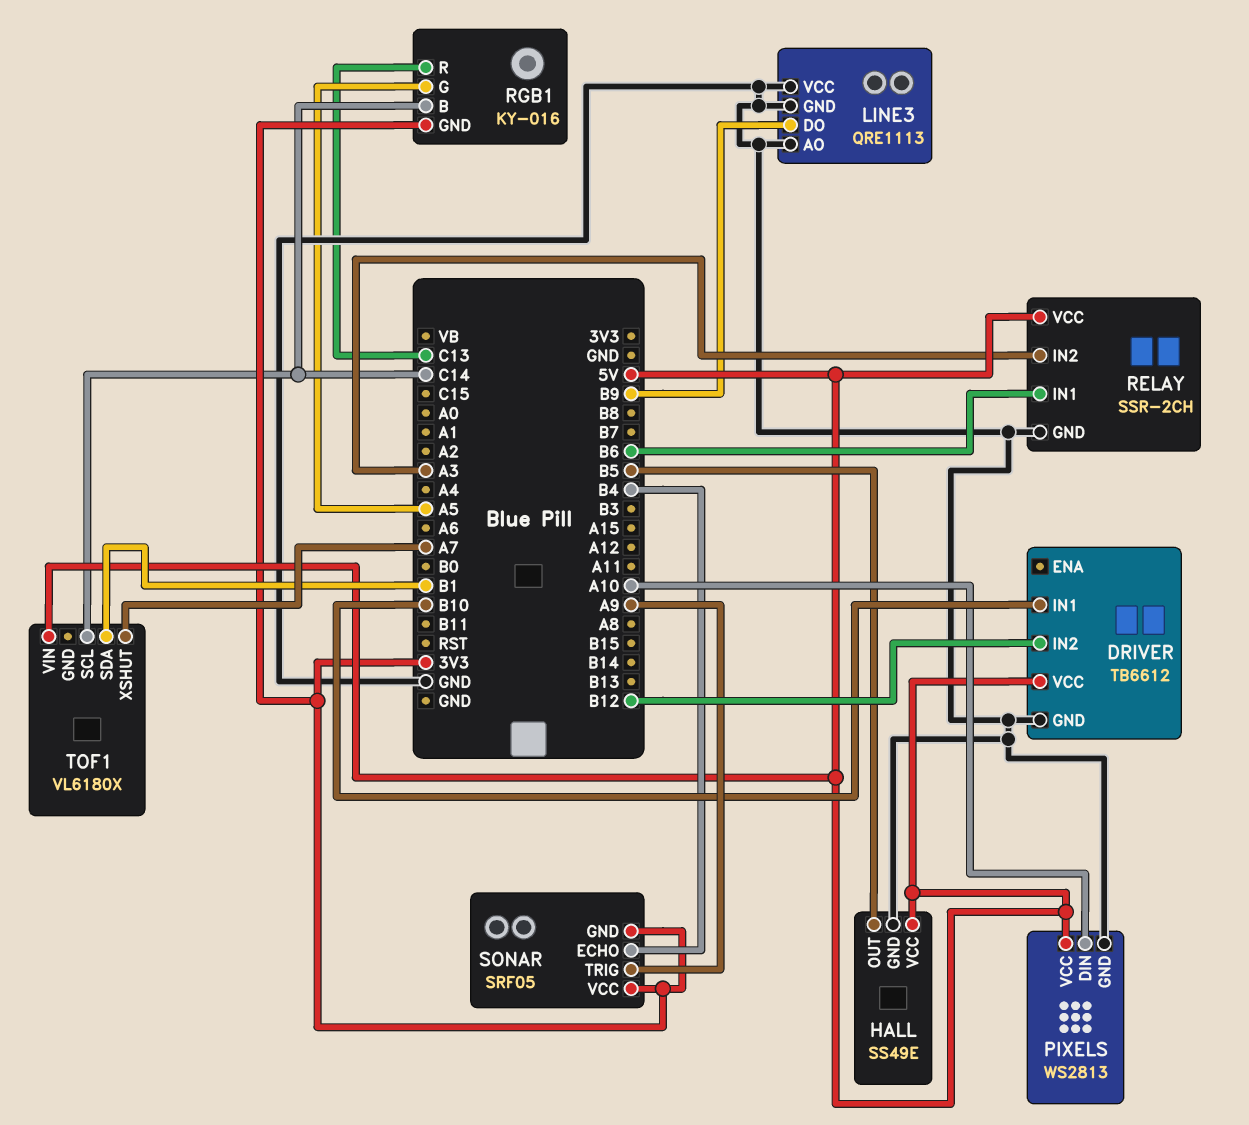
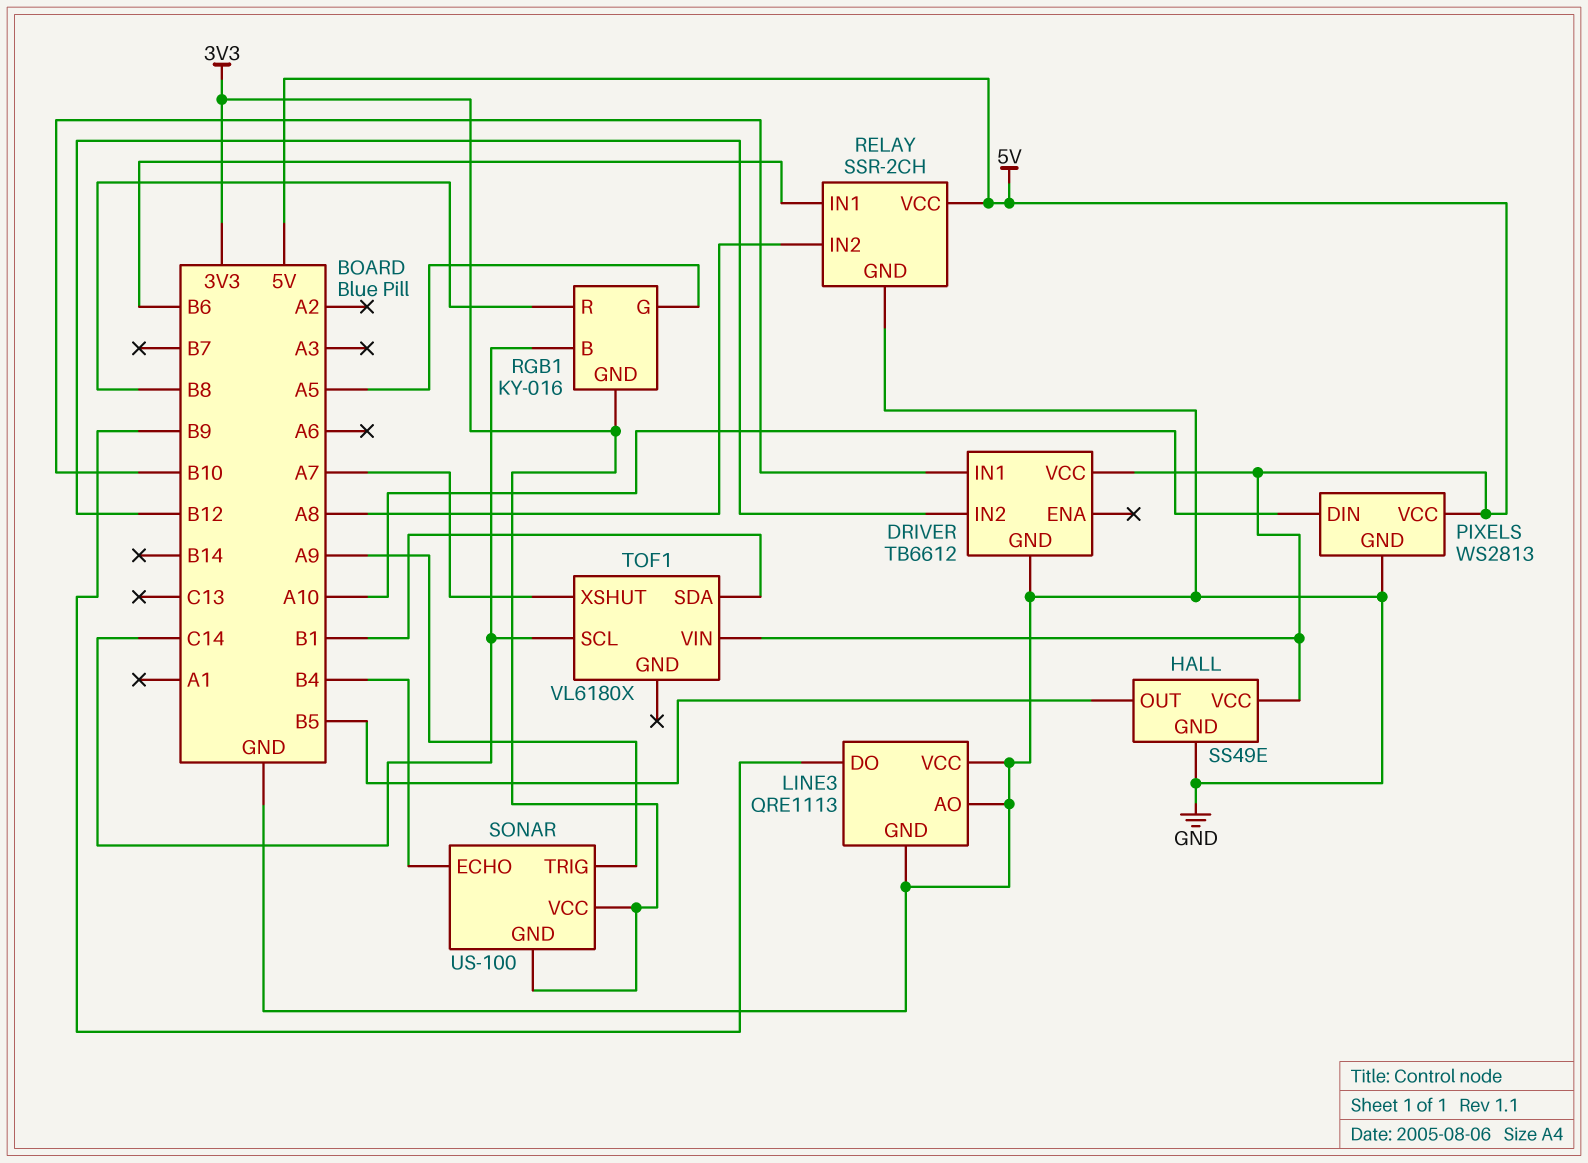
RELAY pin IN2: A3 -> A8
RGB1 pin R: C13 -> B8
SONAR: SRF05 -> US-100

